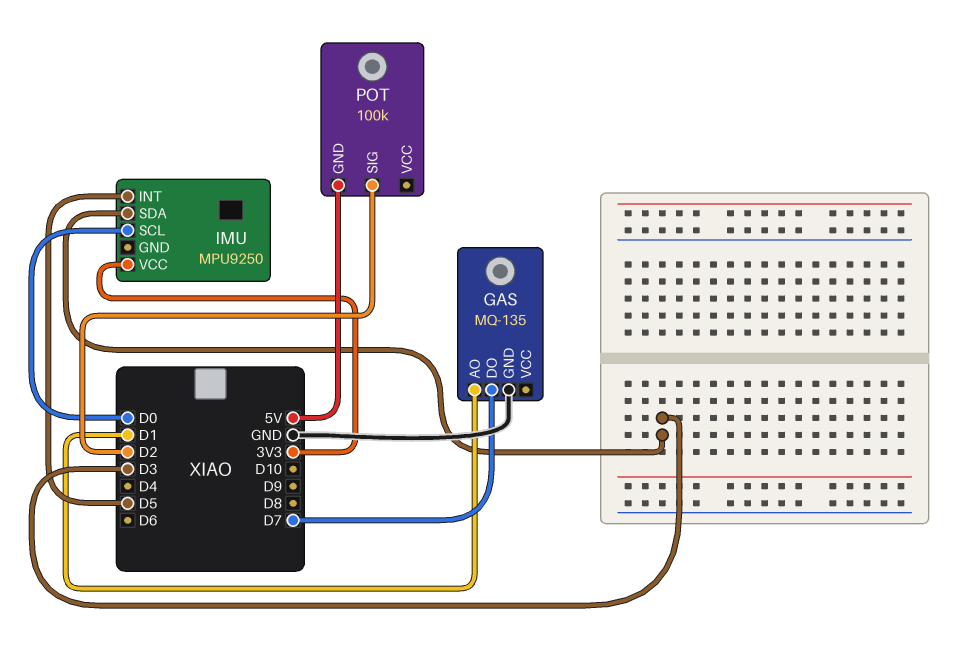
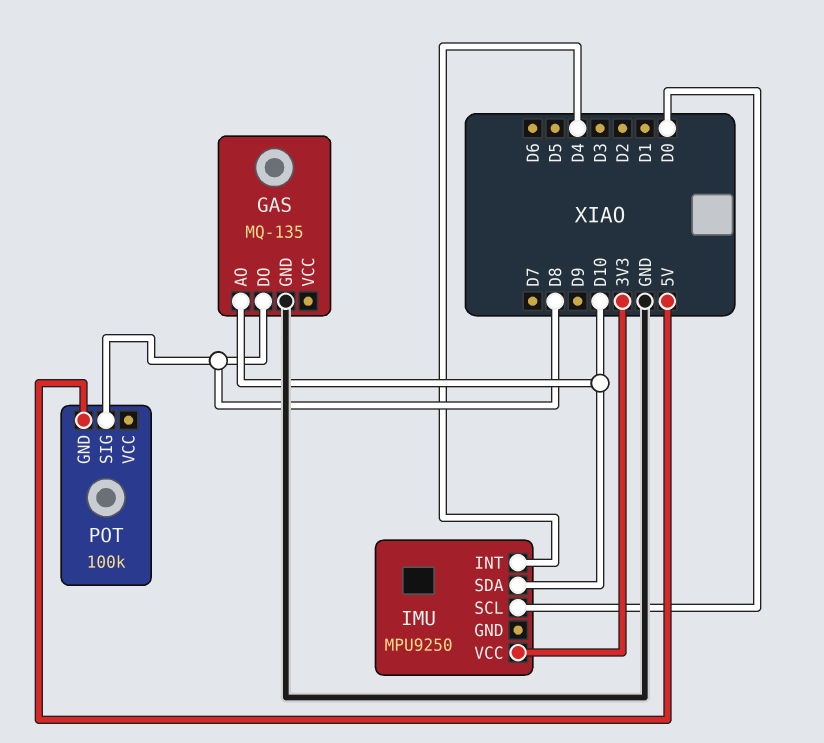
GAS pin AO: D1 -> D10
GAS pin DO: D7 -> D8
IMU pin INT: D5 -> D4
IMU pin SDA: D3 -> D10
POT pin SIG: D2 -> D8

